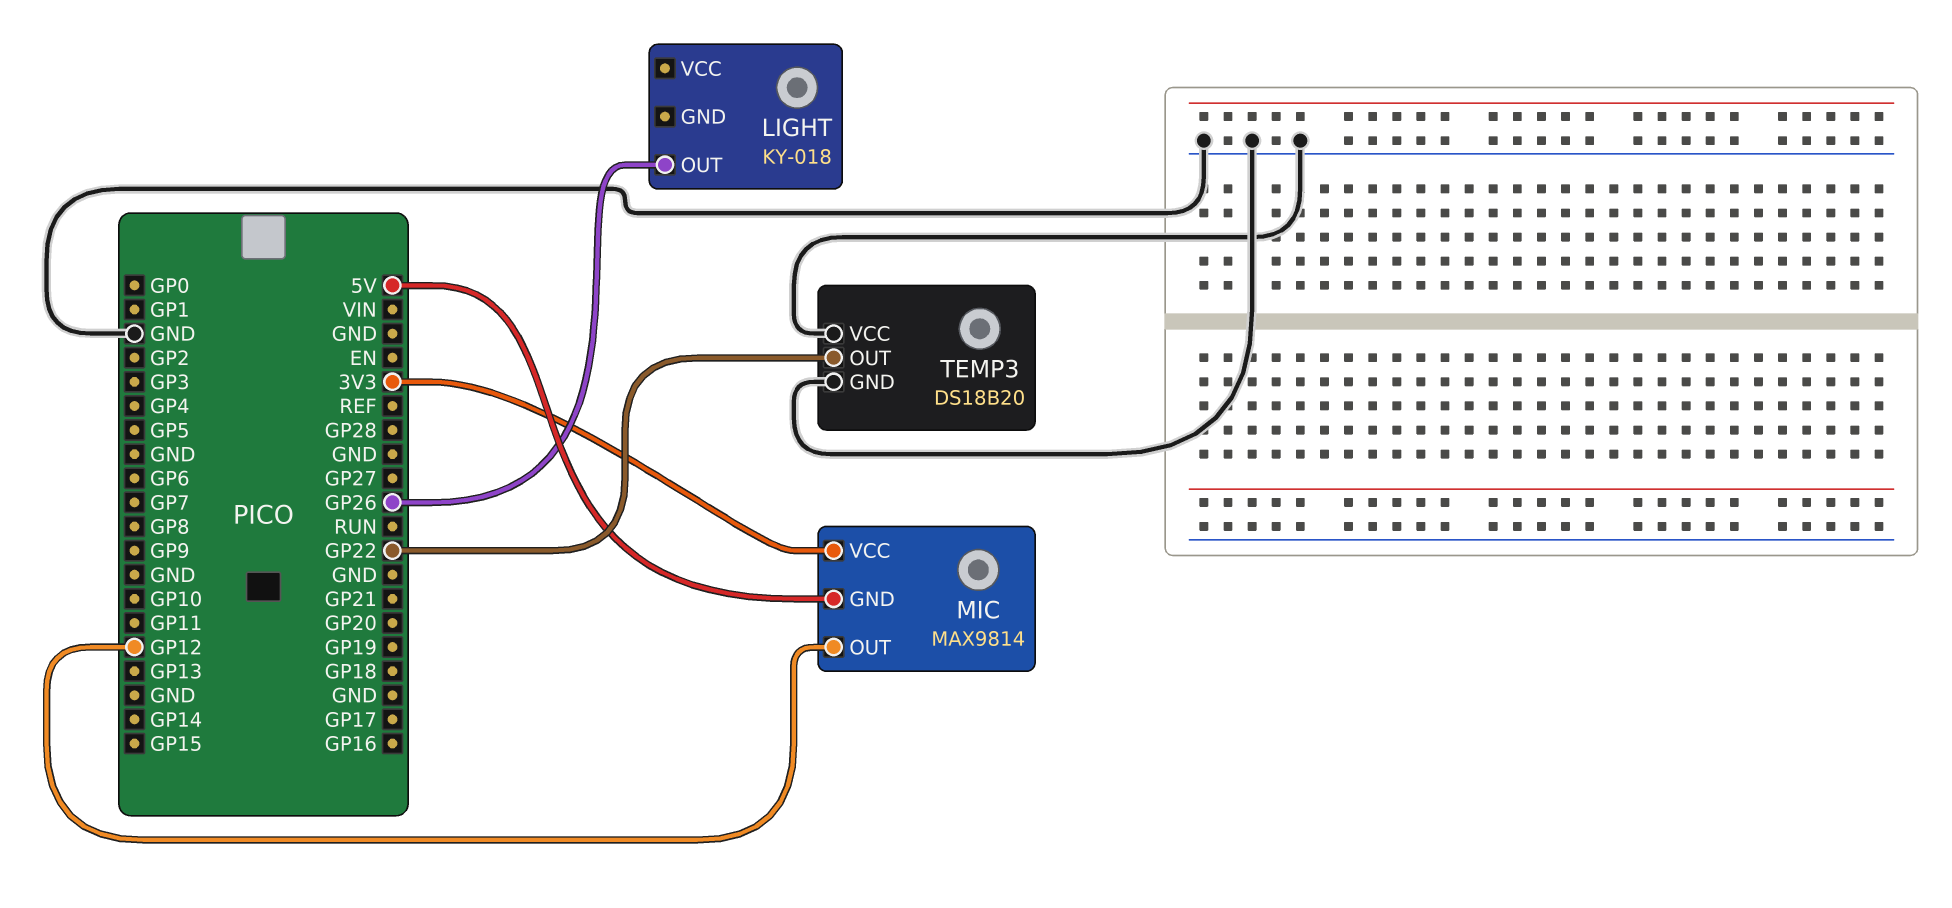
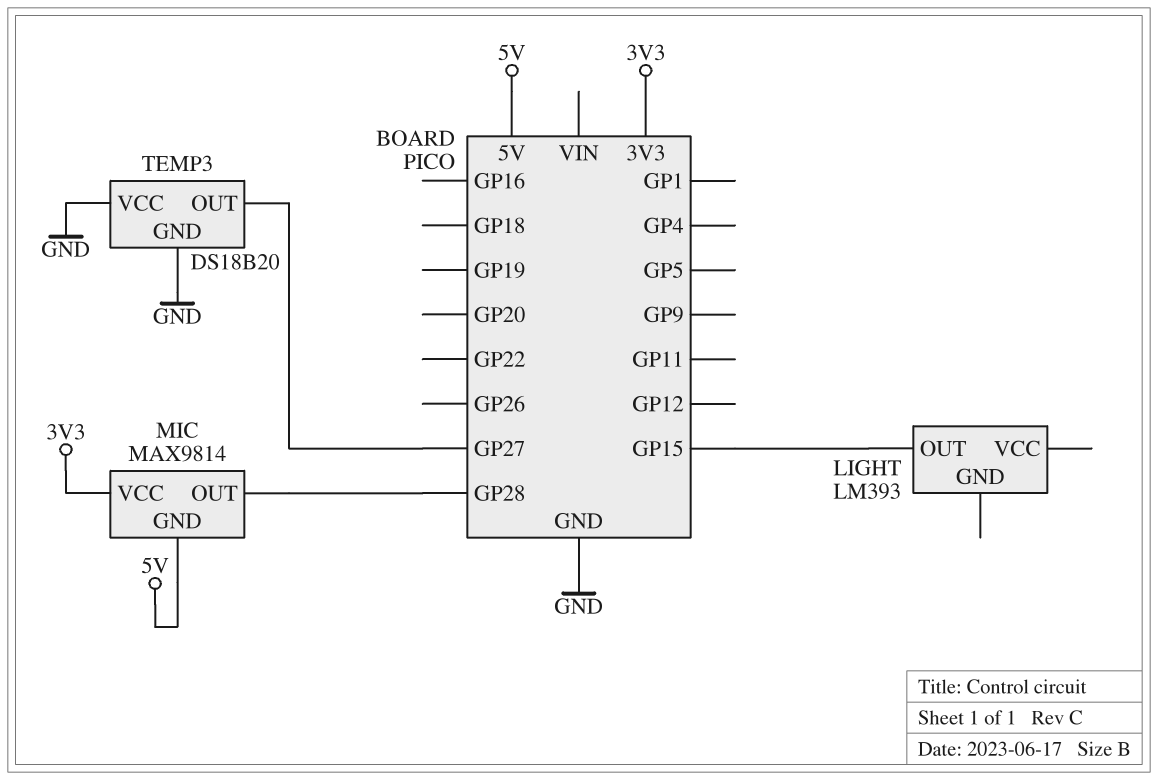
LIGHT: KY-018 -> LM393
LIGHT pin OUT: GP26 -> GP15
MIC pin OUT: GP12 -> GP28
TEMP3 pin OUT: GP22 -> GP27

